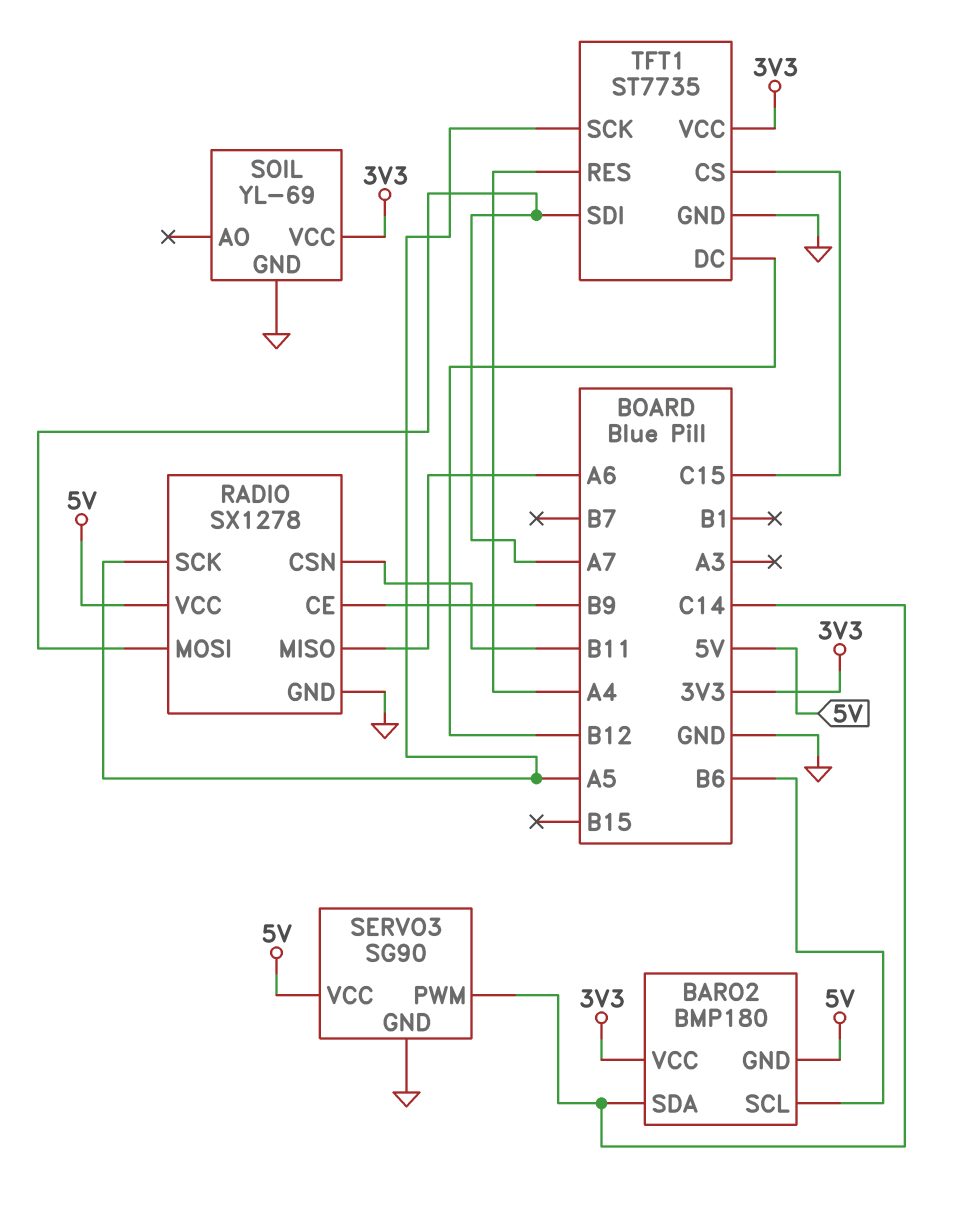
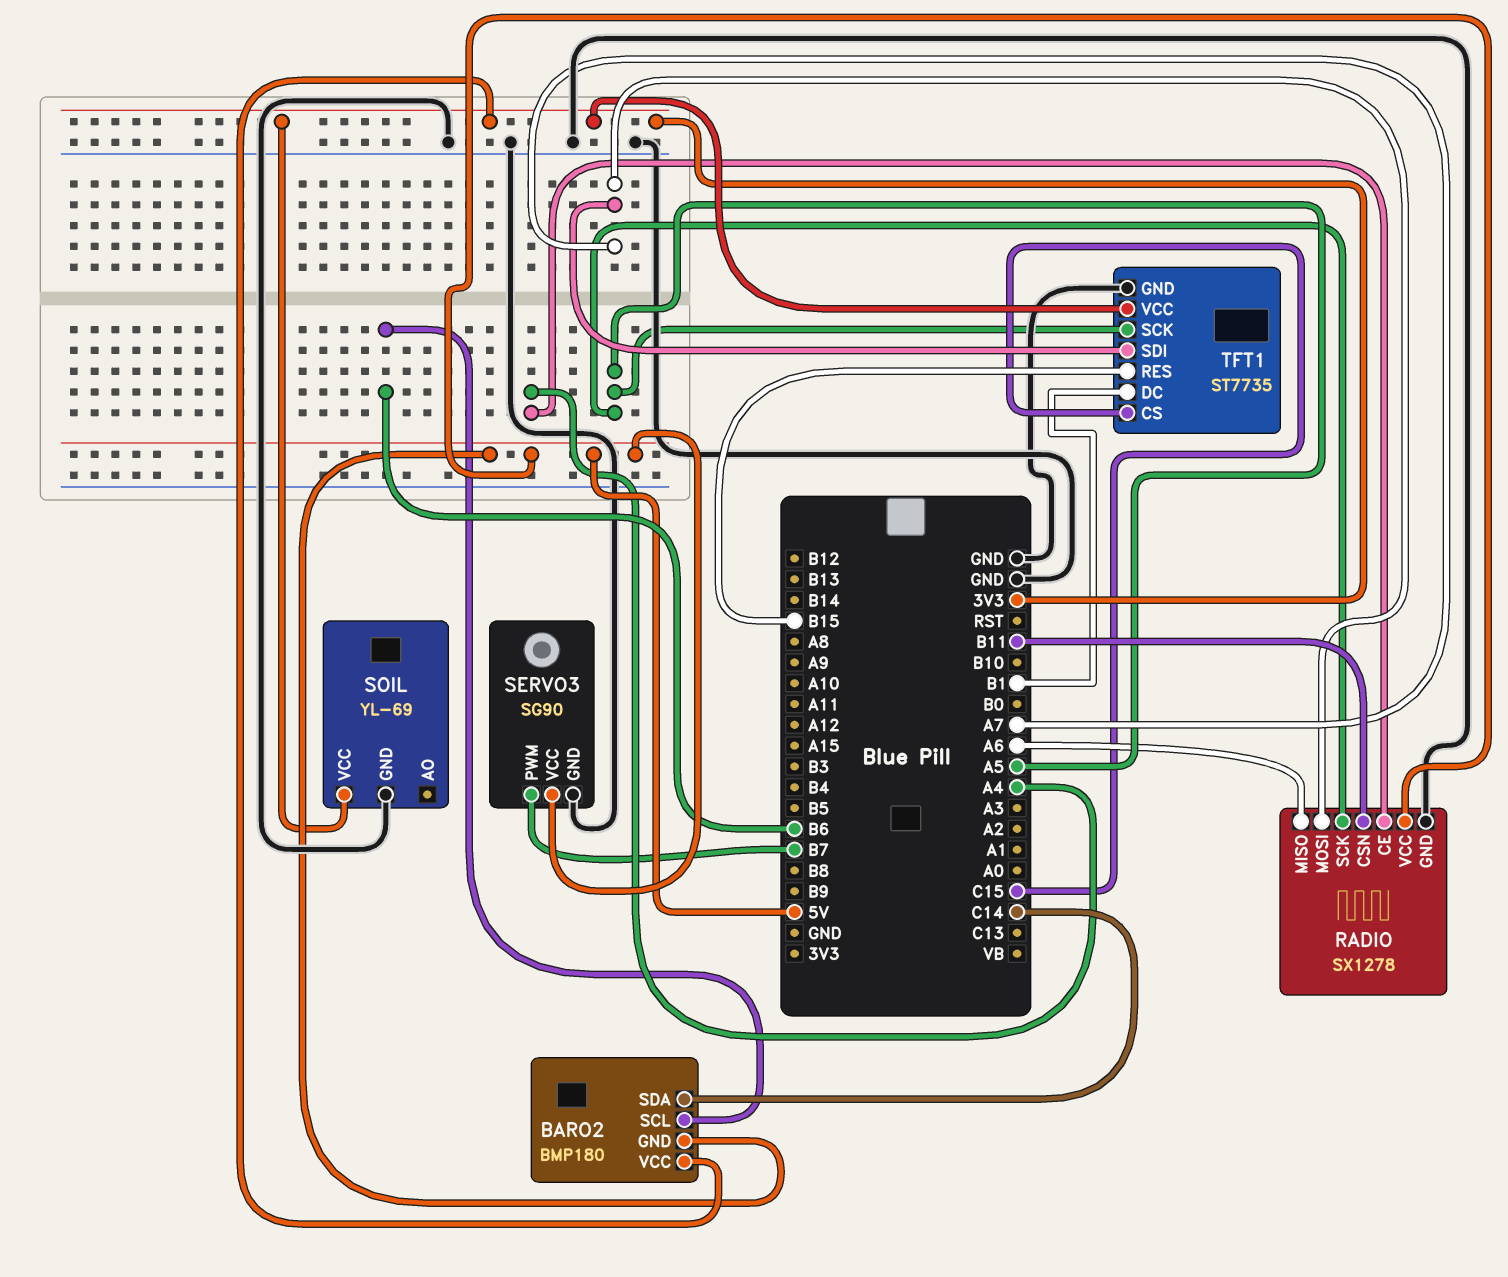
RADIO pin CE: B9 -> A4
SERVO3 pin PWM: C14 -> B7
TFT1 pin DC: B12 -> B1
TFT1 pin RES: A4 -> B15

